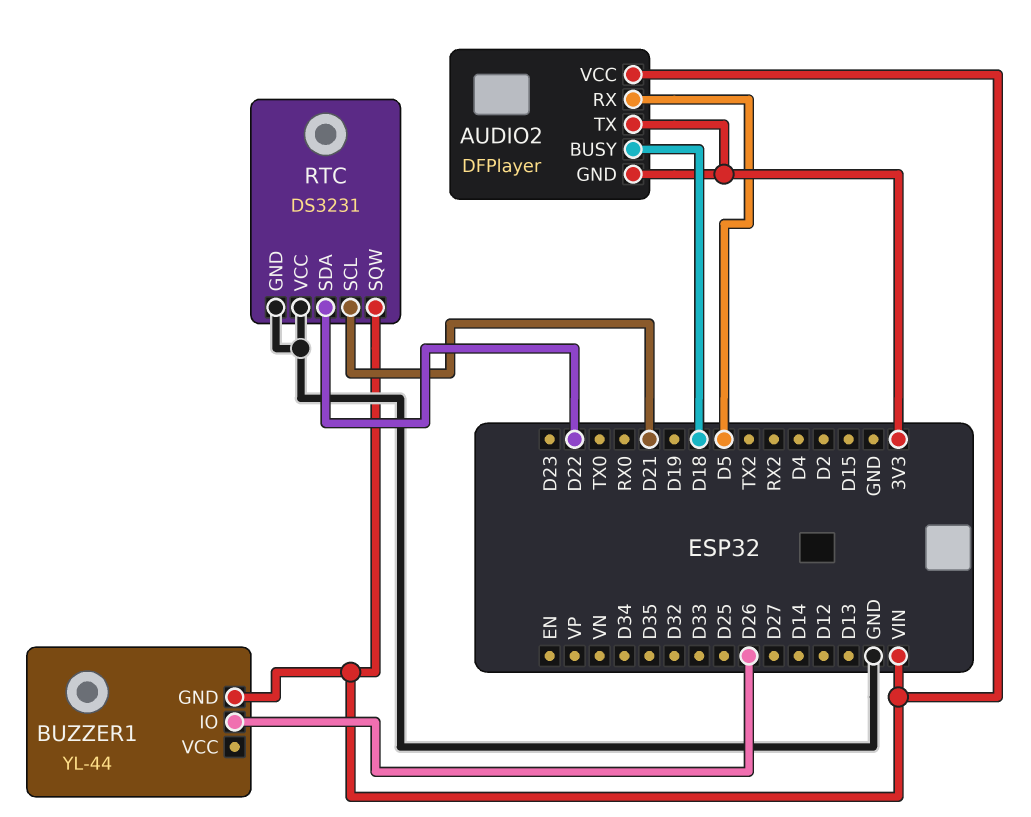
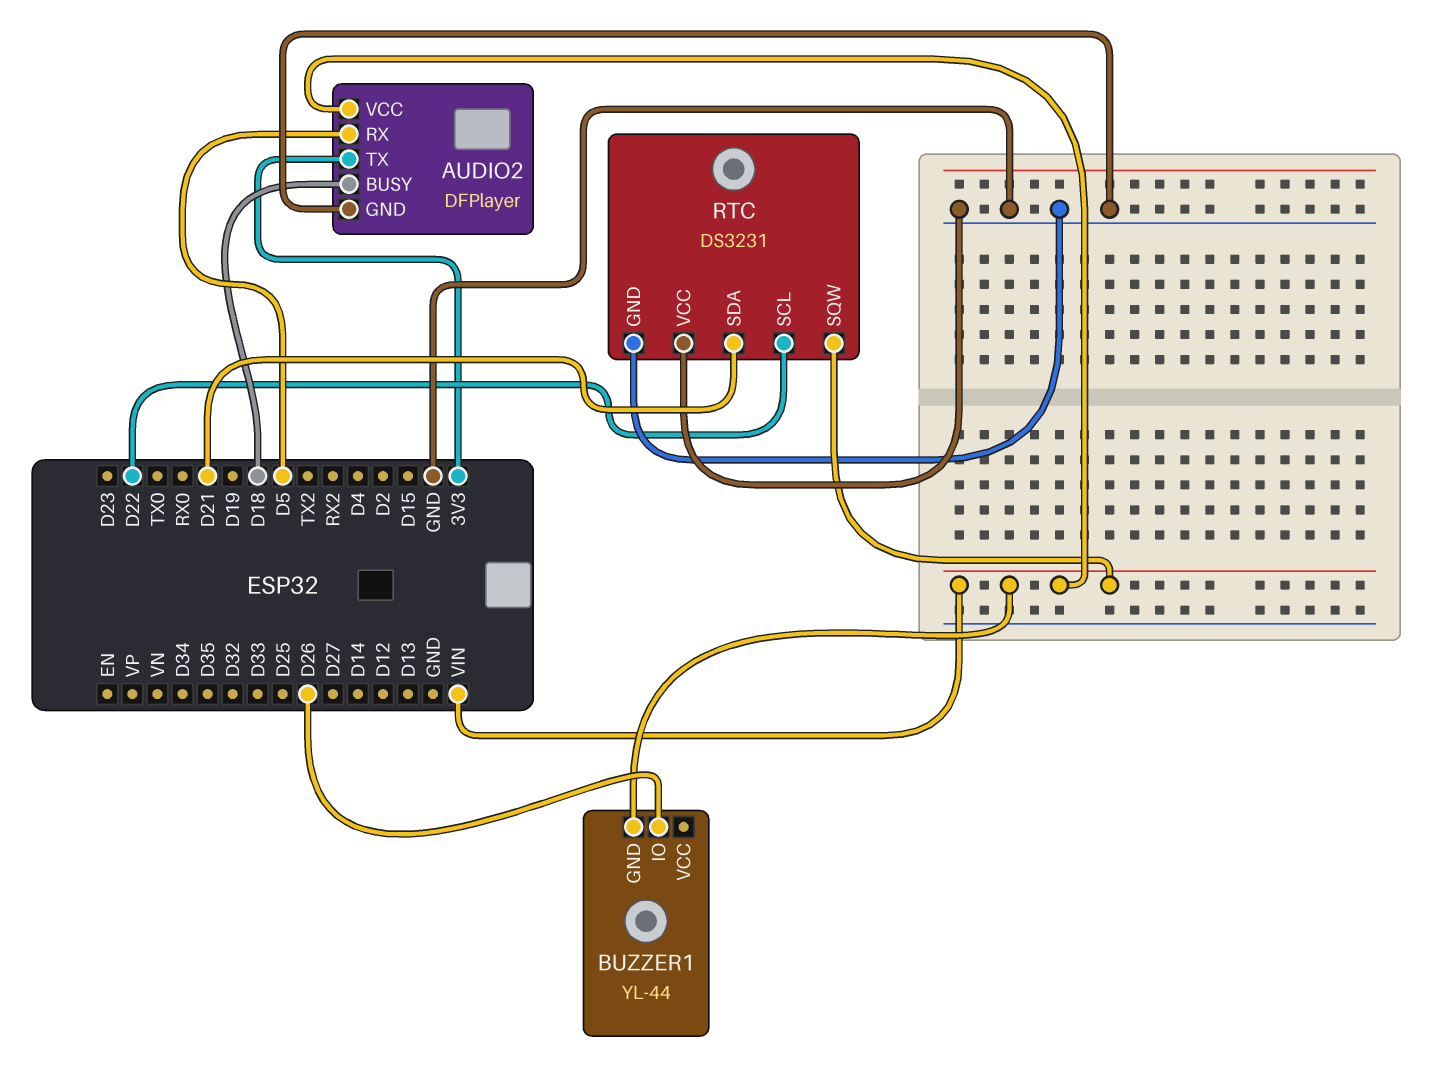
AUDIO2 pin GND: 3V3 -> GND
RTC pin SCL: D21 -> D22
RTC pin SDA: D22 -> D21

